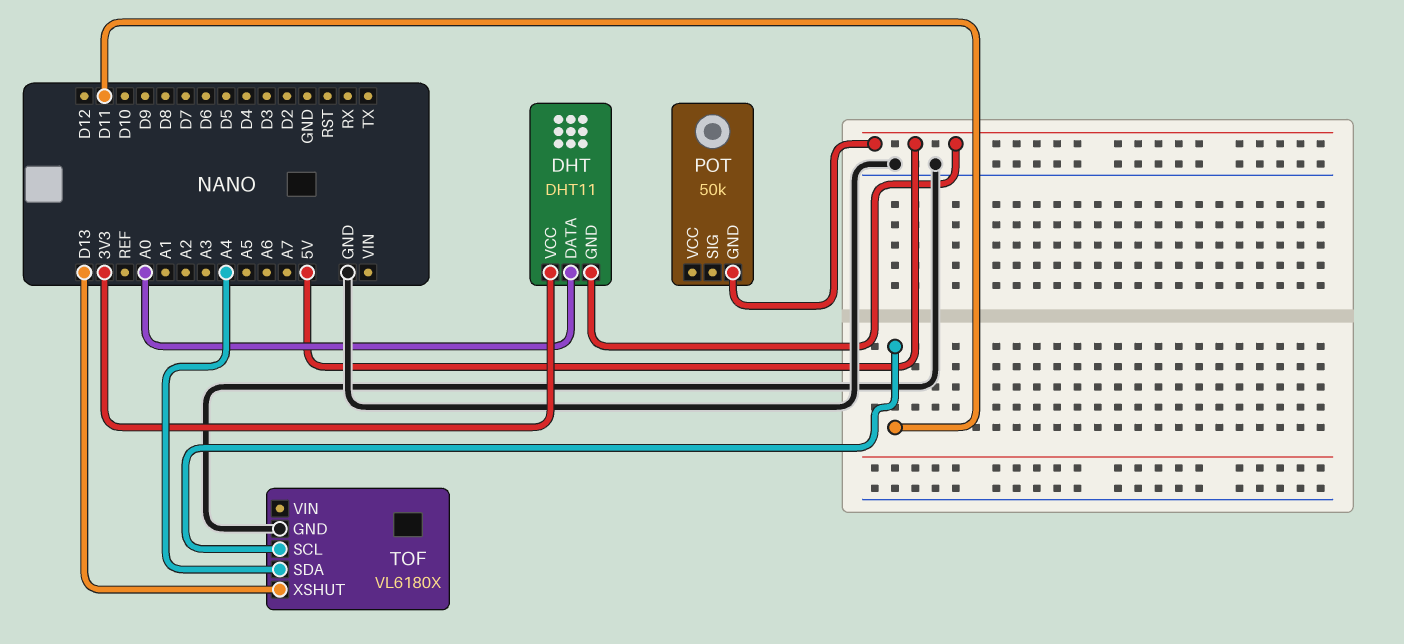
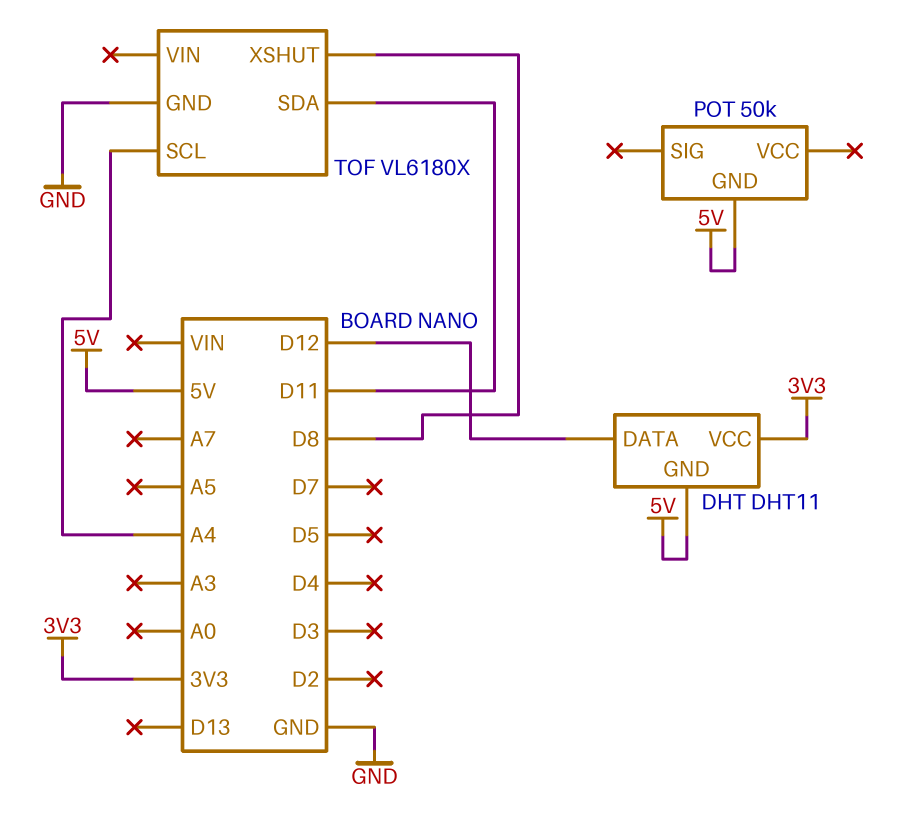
DHT pin DATA: A0 -> D12
TOF pin SCL: D11 -> A4
TOF pin SDA: A4 -> D11
TOF pin XSHUT: D13 -> D8

